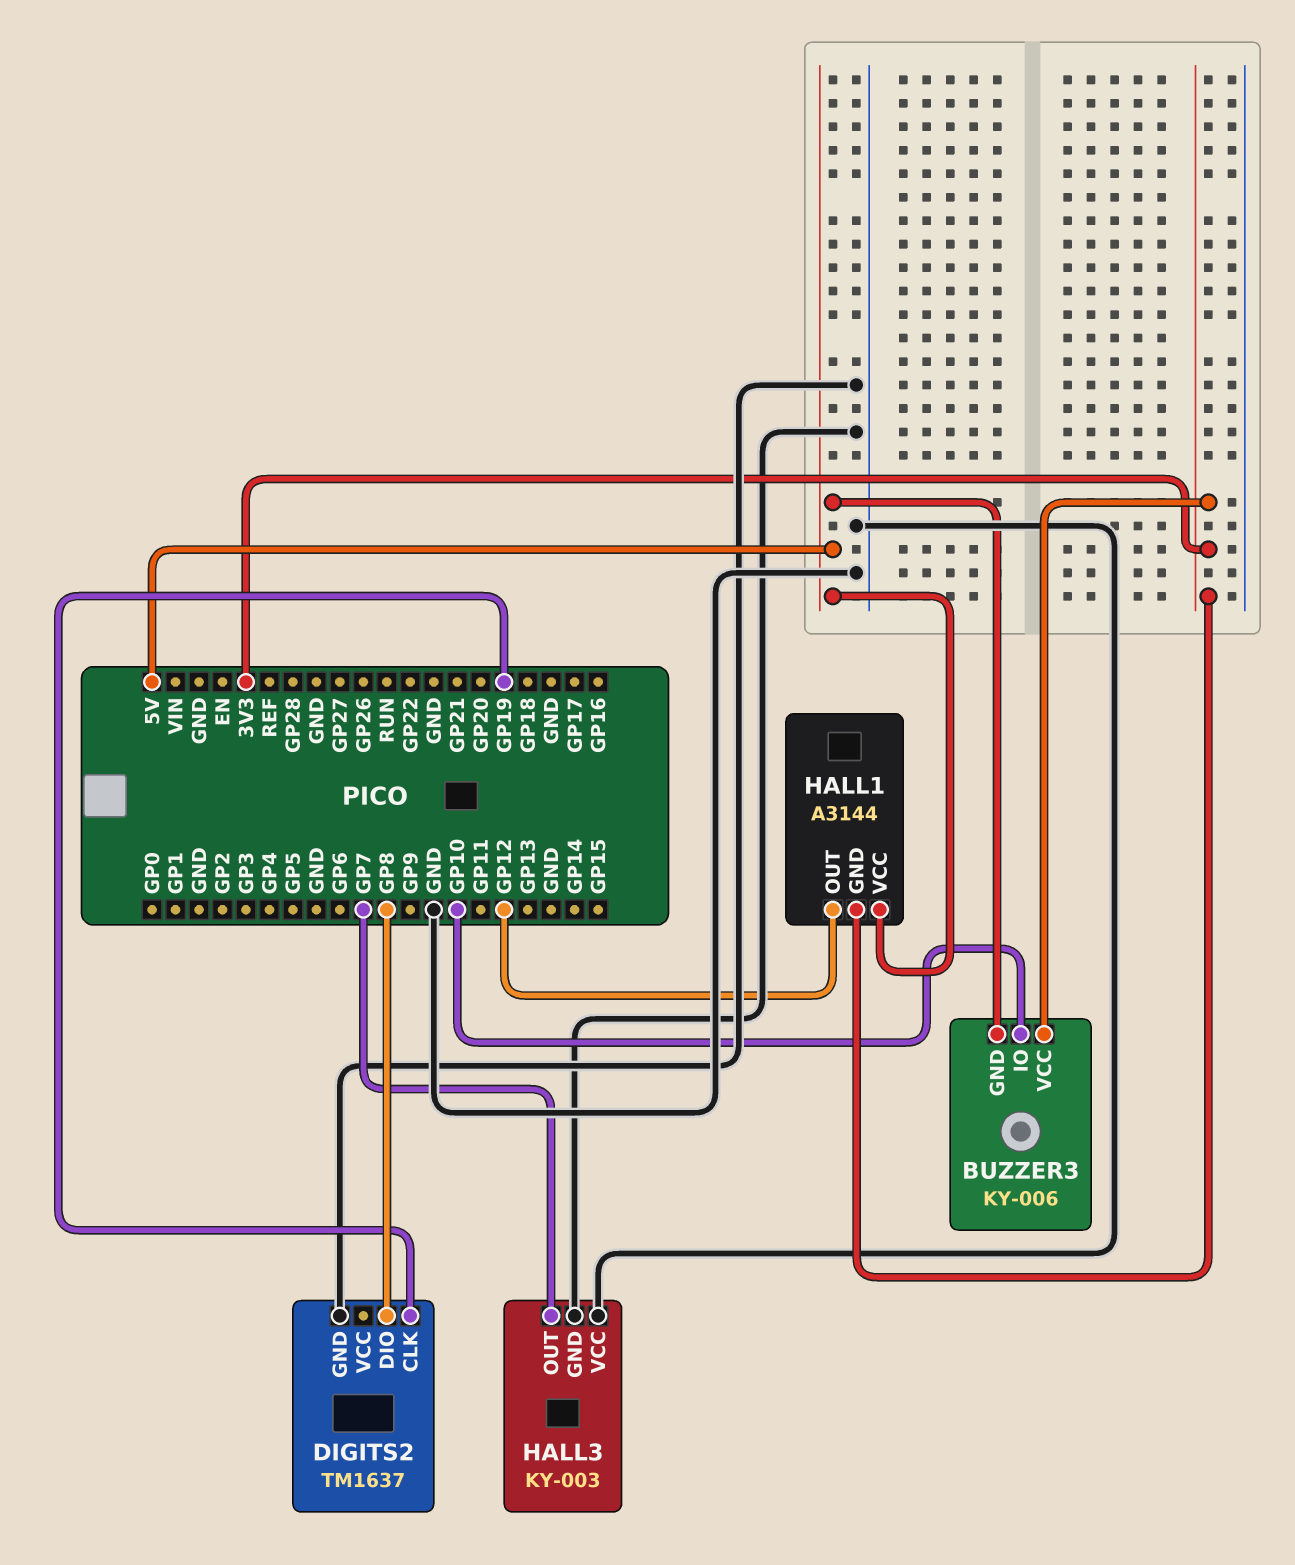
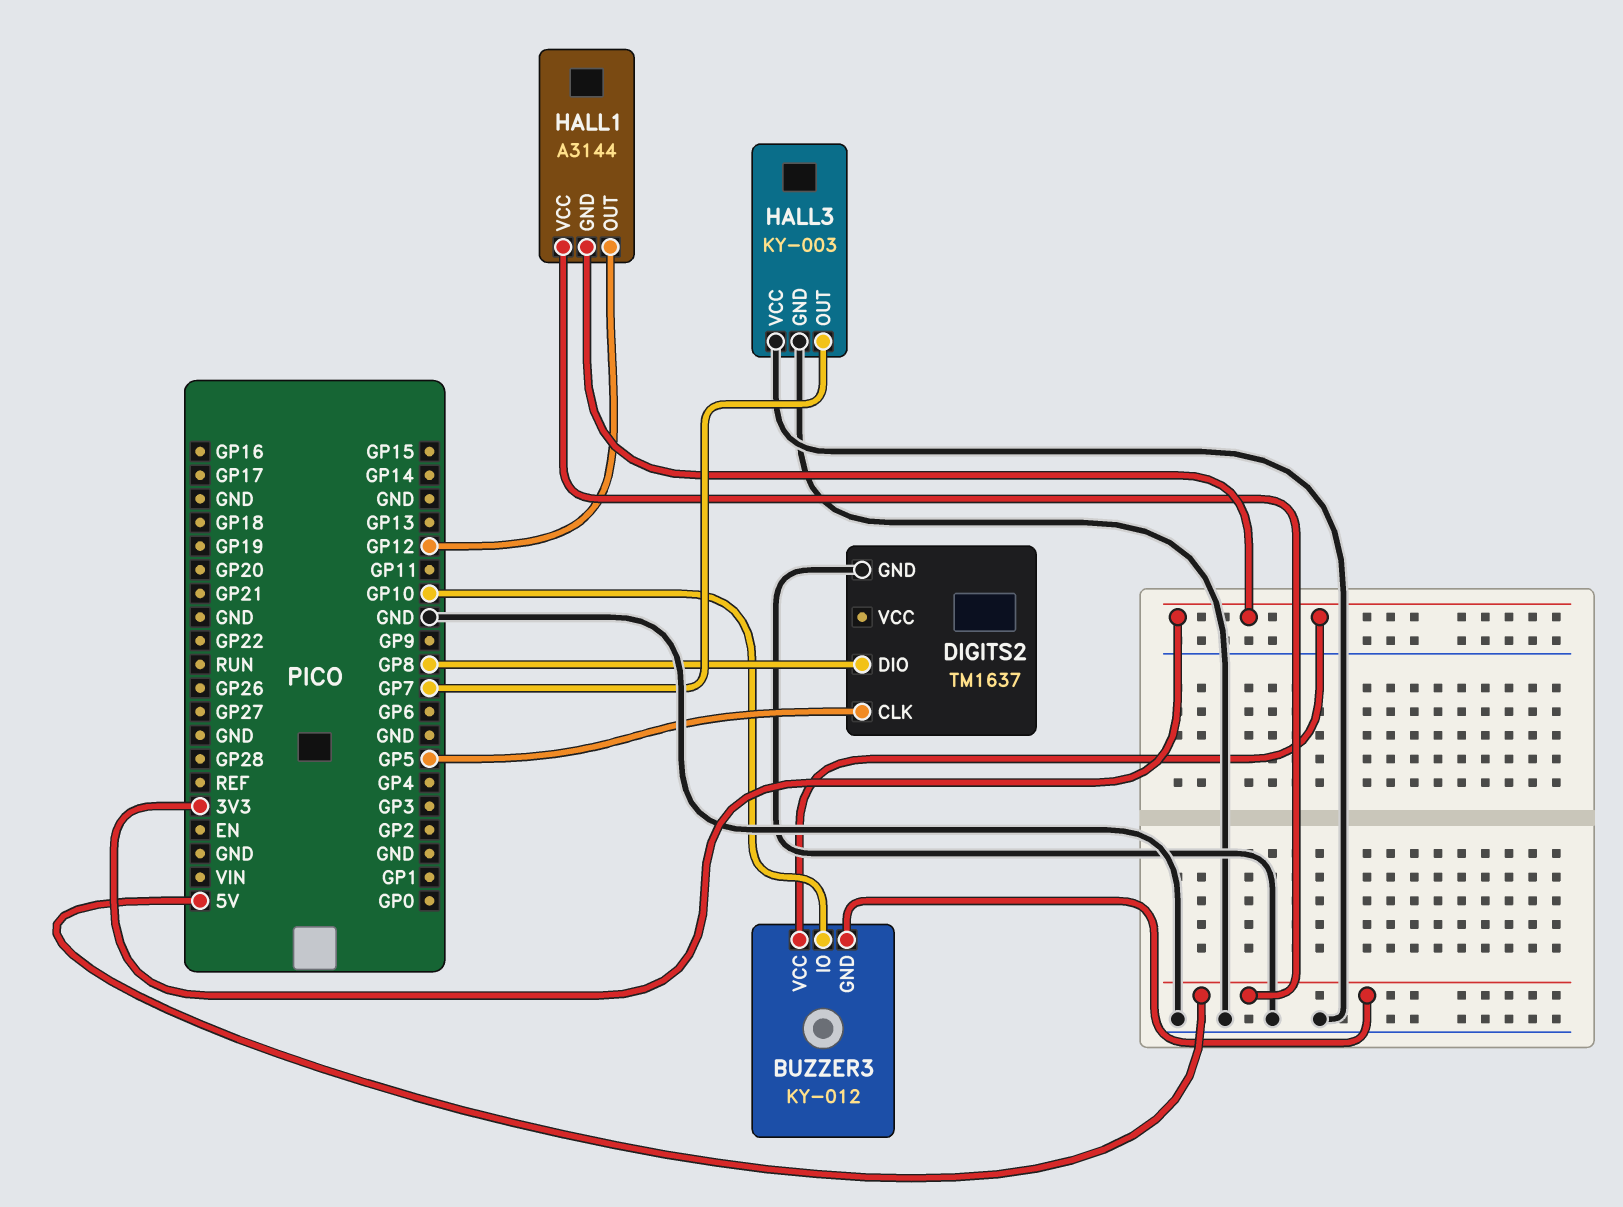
BUZZER3: KY-006 -> KY-012
DIGITS2 pin CLK: GP19 -> GP5

